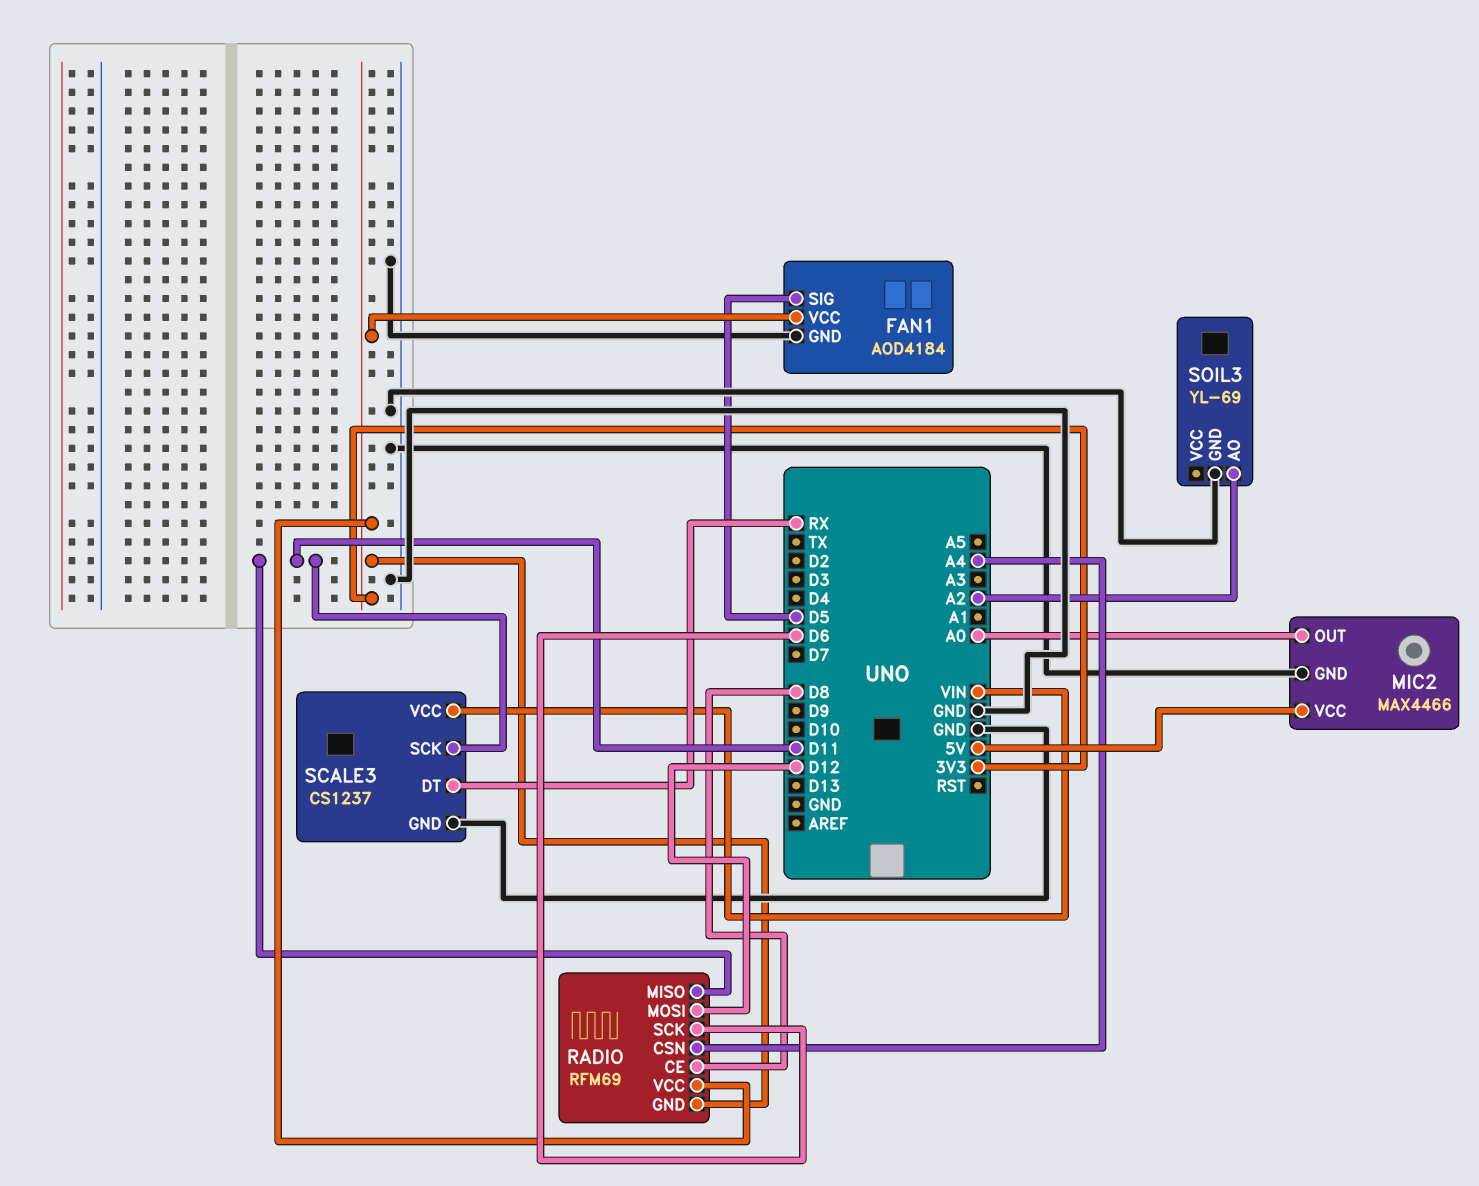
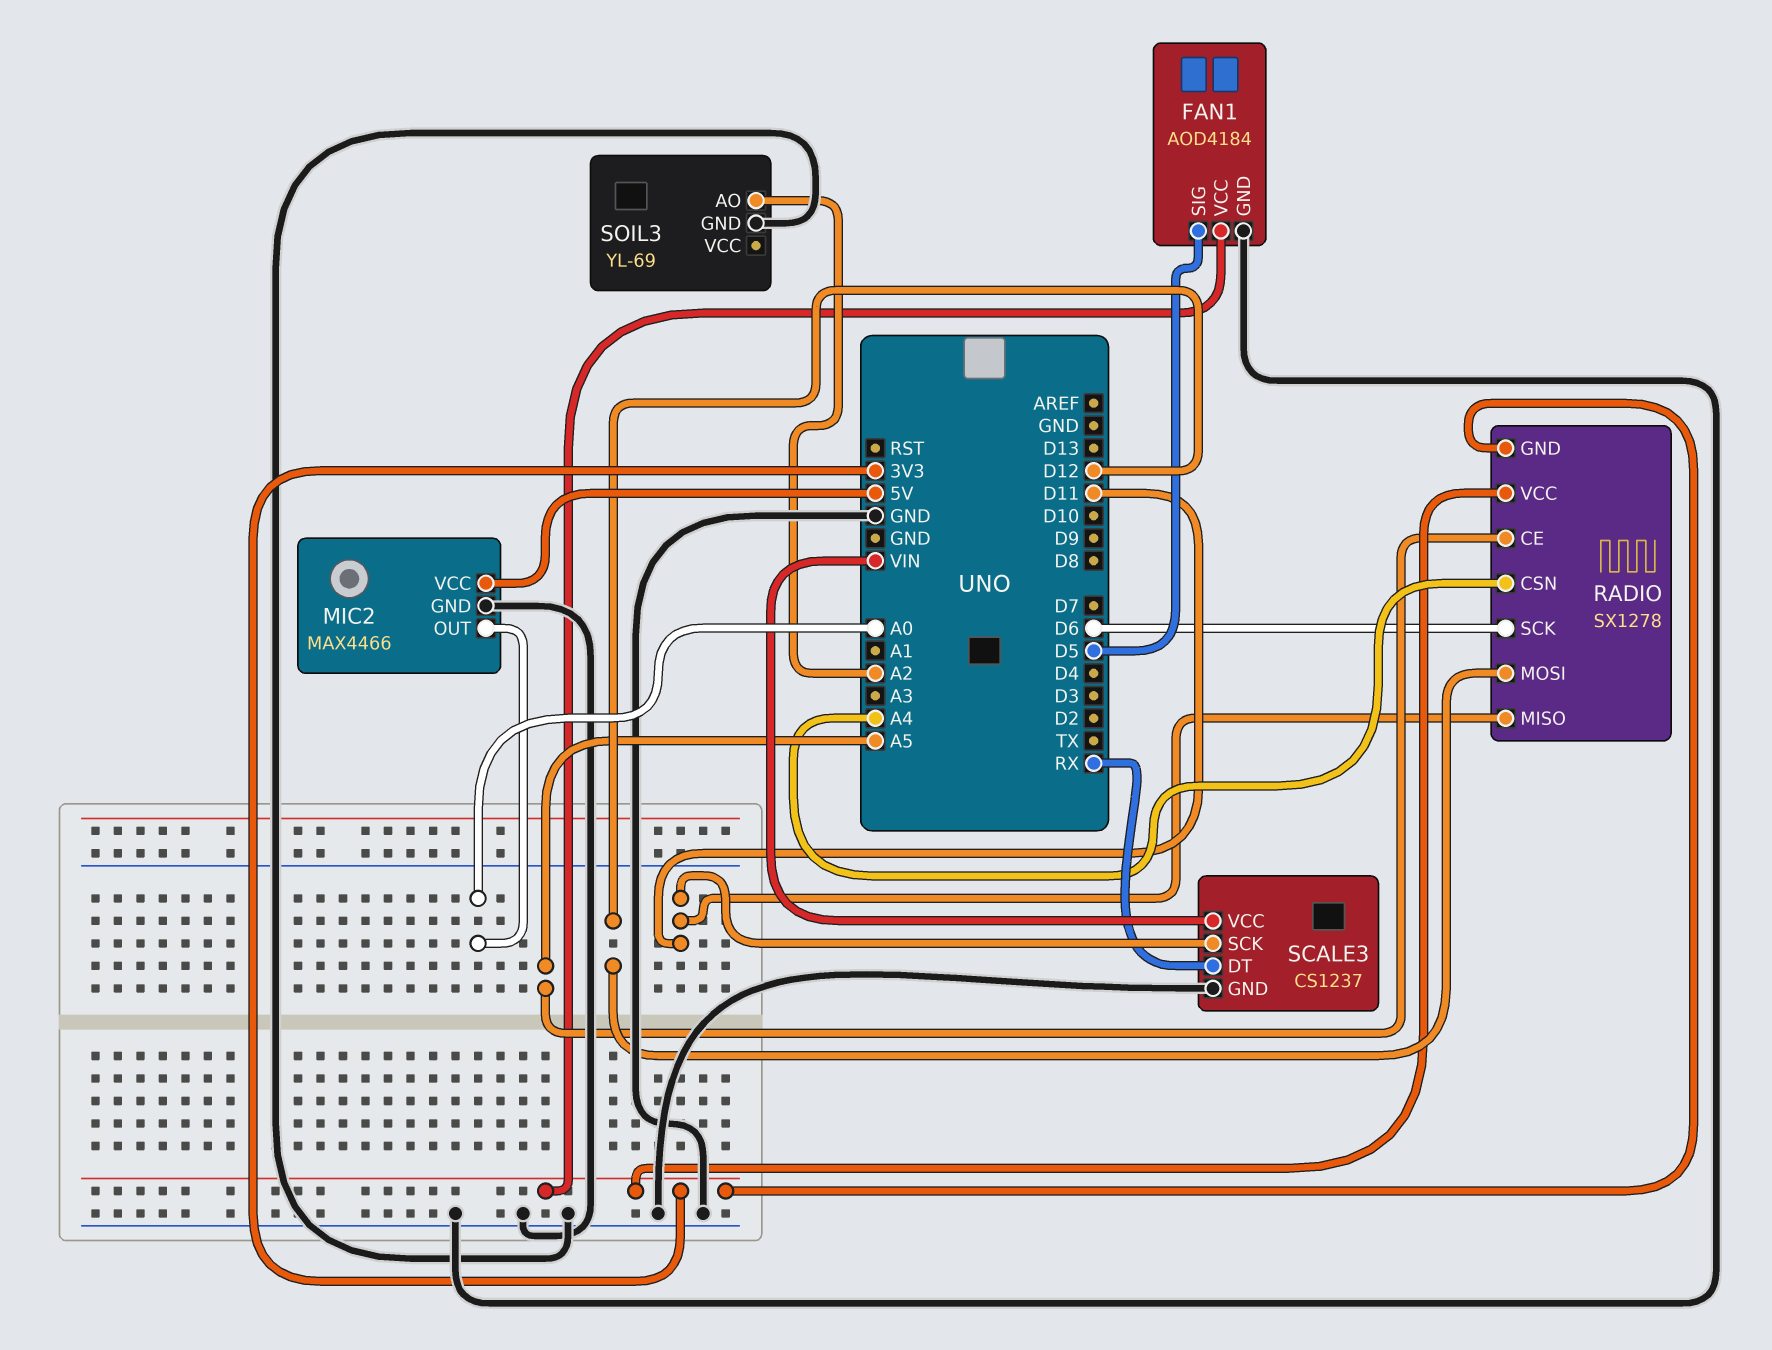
RADIO: RFM69 -> SX1278
RADIO pin CE: D8 -> A5

